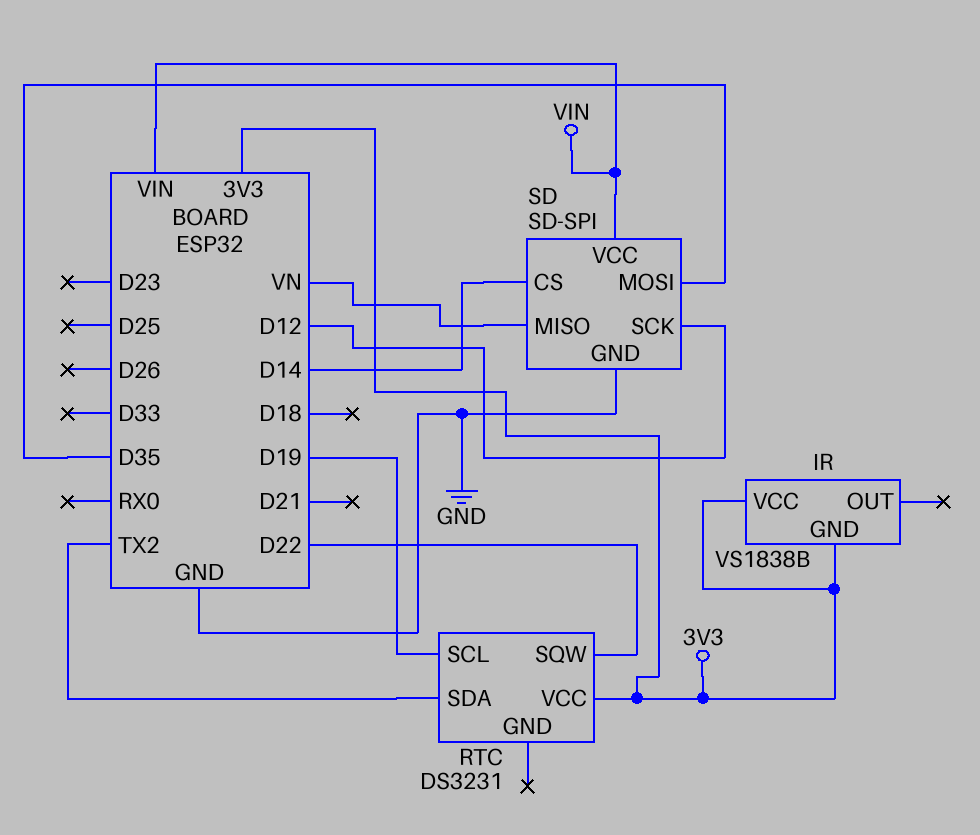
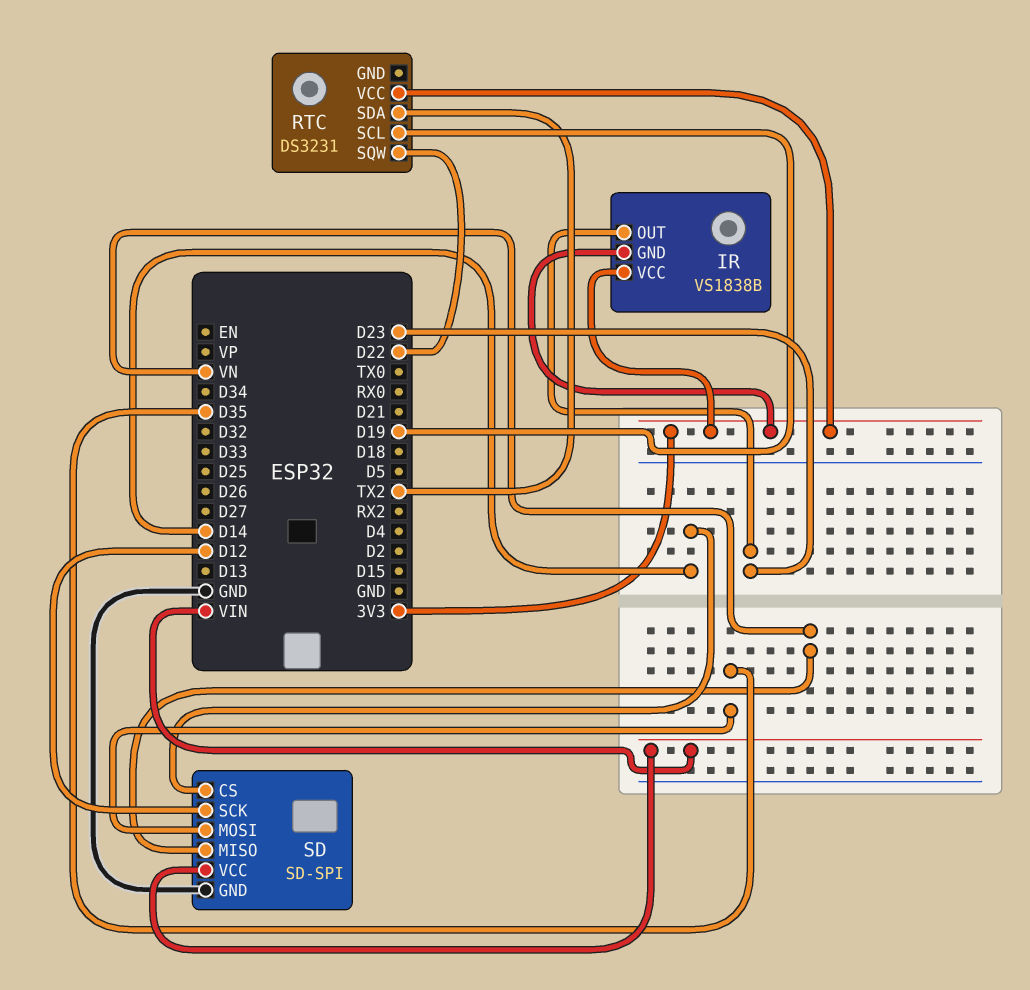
IR pin OUT: none -> D23

